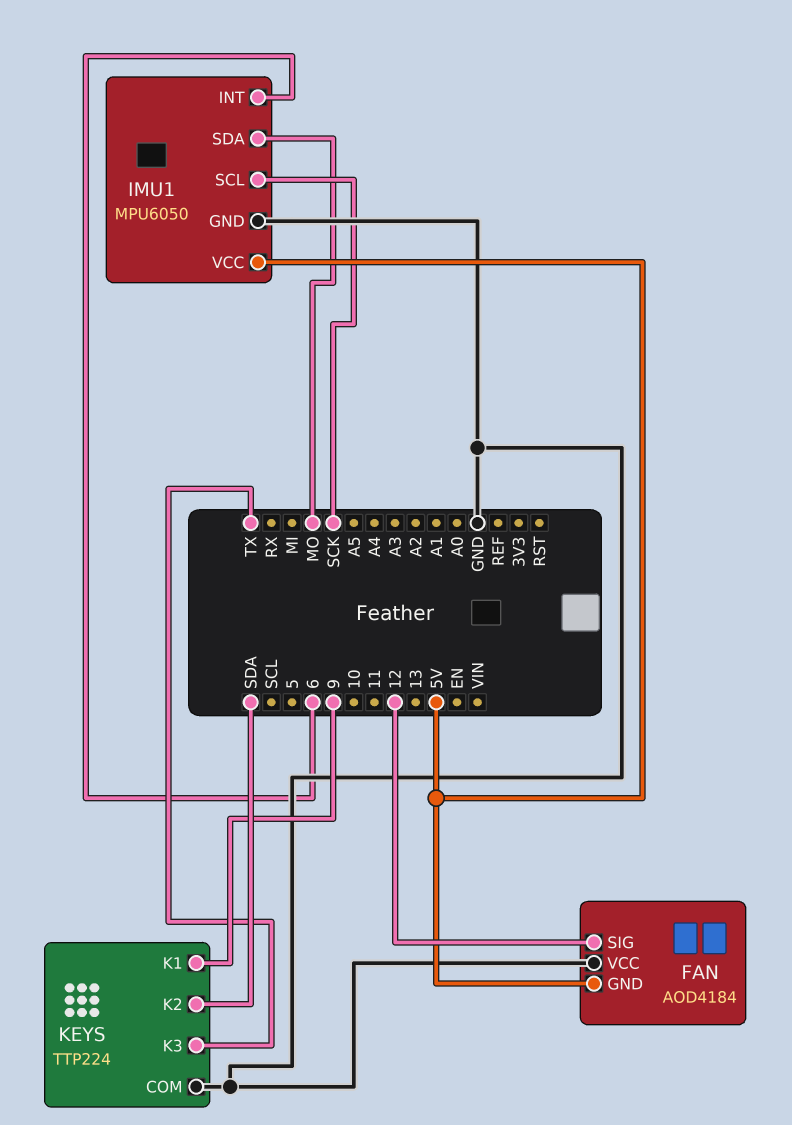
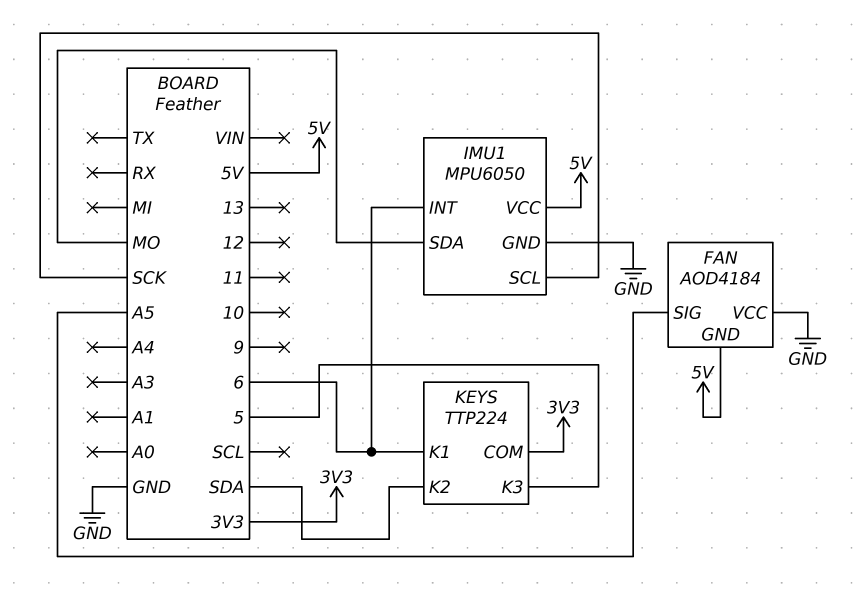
FAN pin SIG: 12 -> A5
KEYS pin COM: GND -> 3V3
KEYS pin K1: 9 -> 6
KEYS pin K3: TX -> 5

